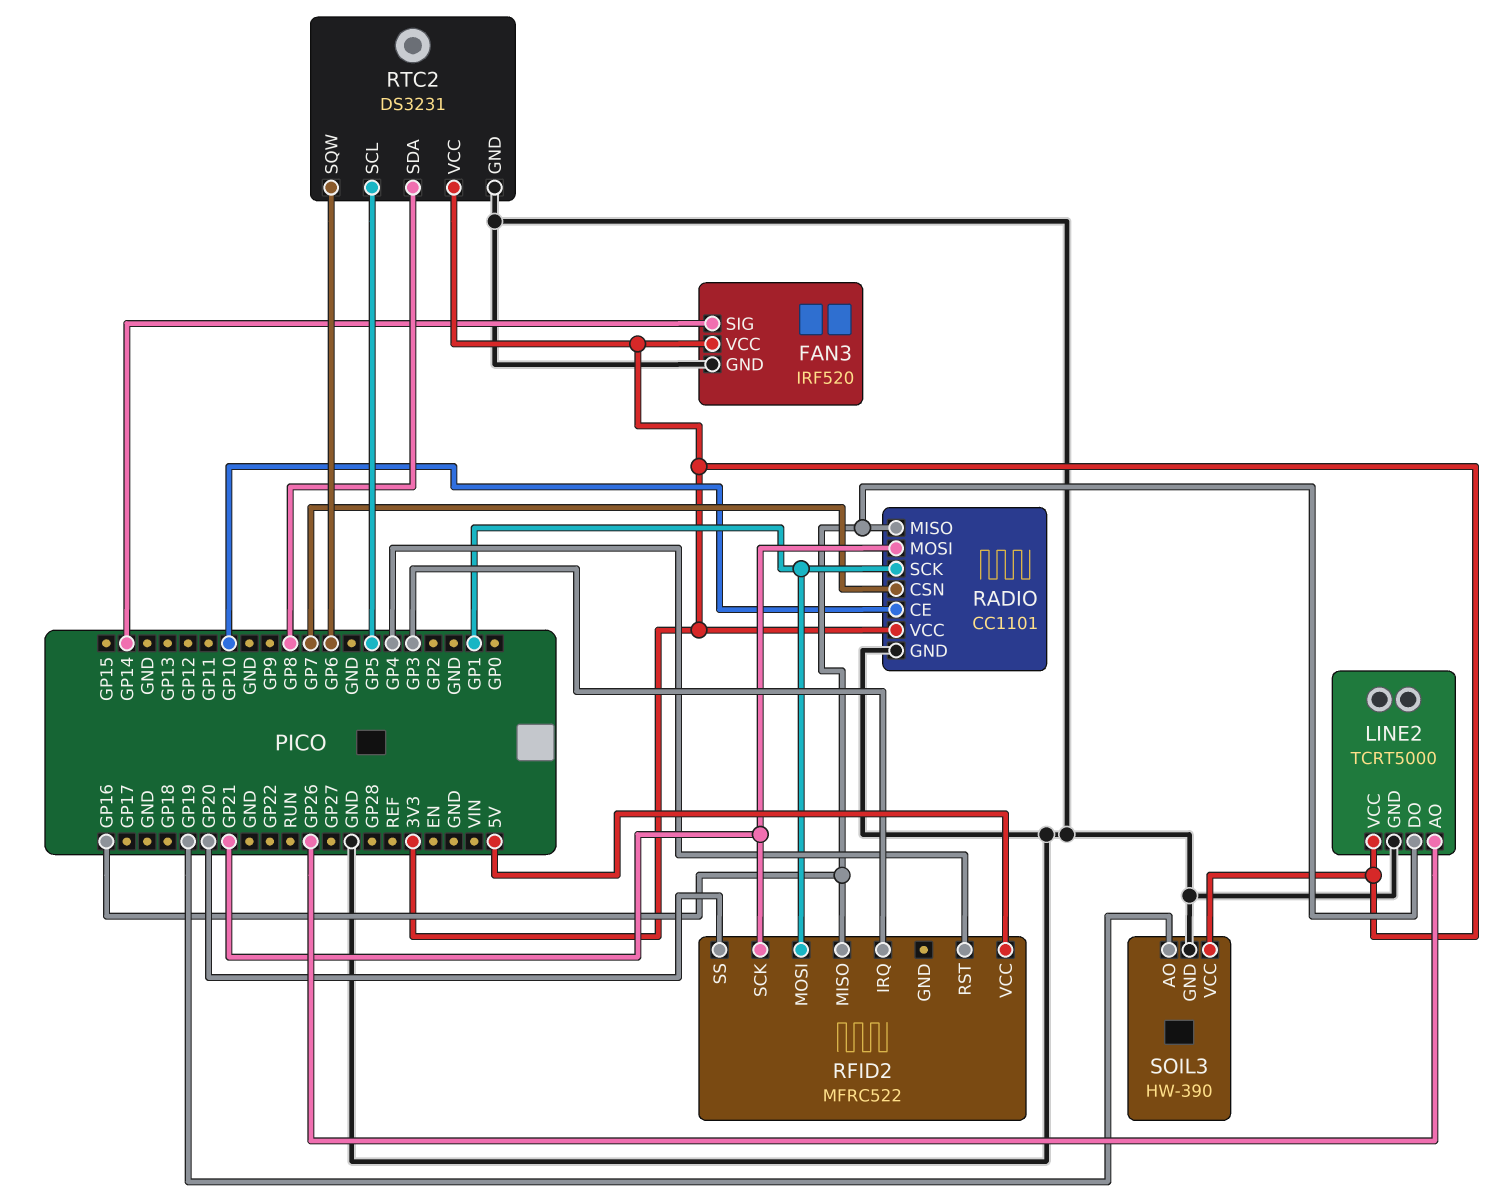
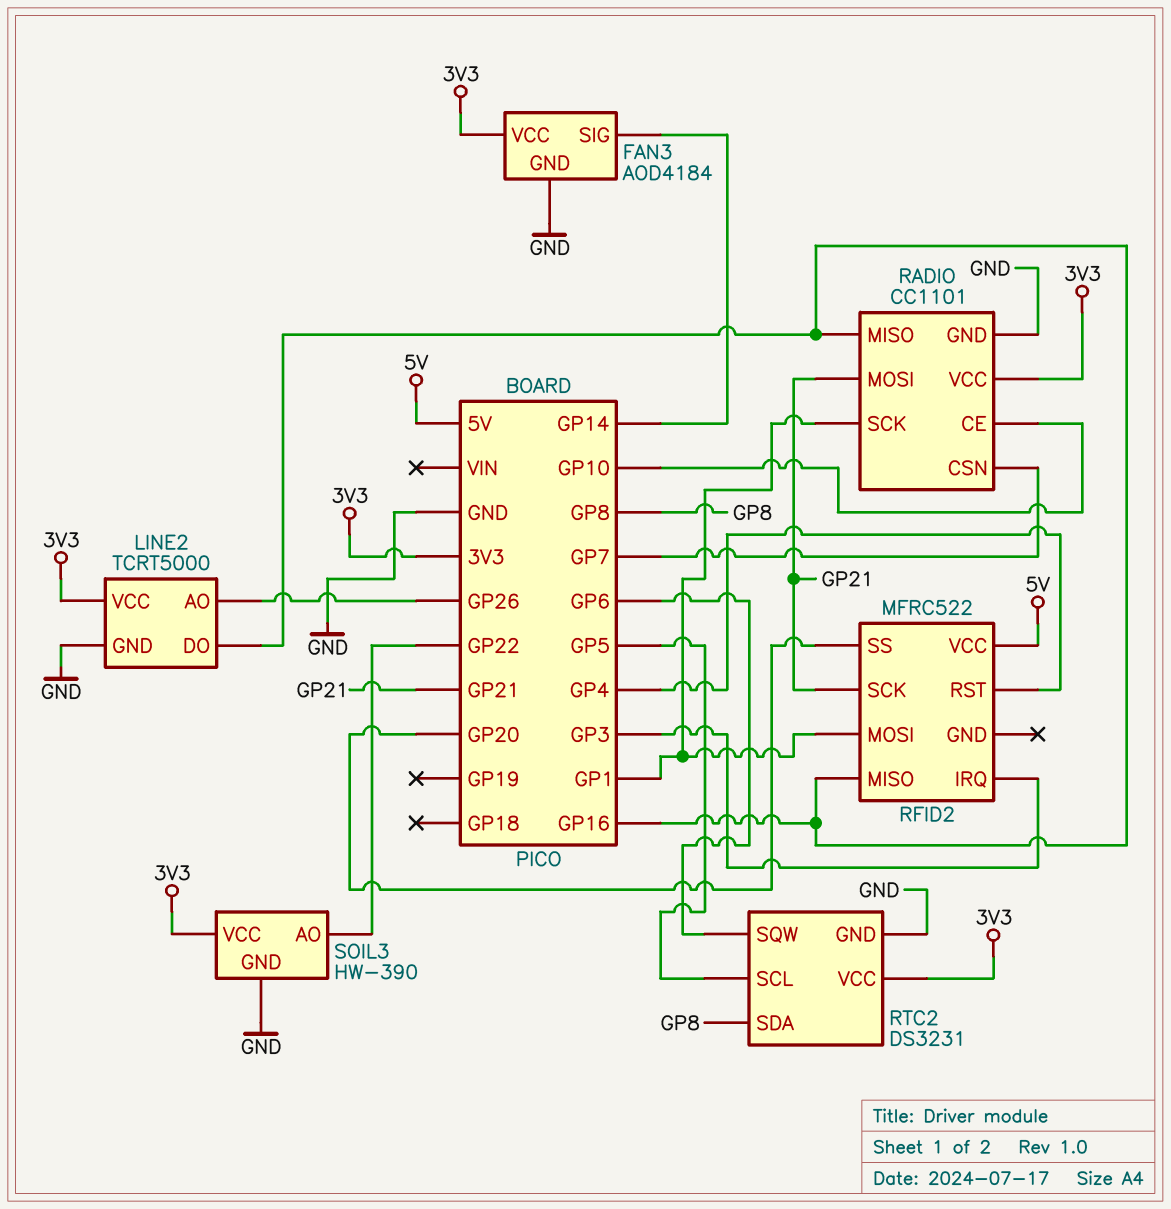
FAN3: IRF520 -> AOD4184
SOIL3 pin AO: GP19 -> GP22

